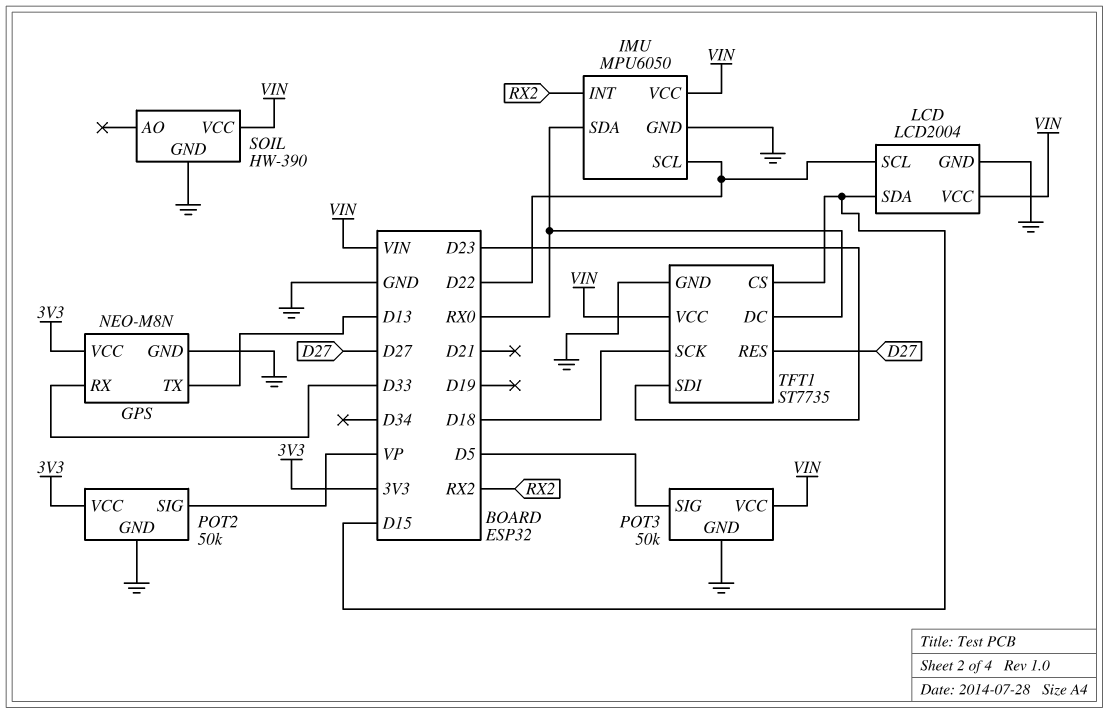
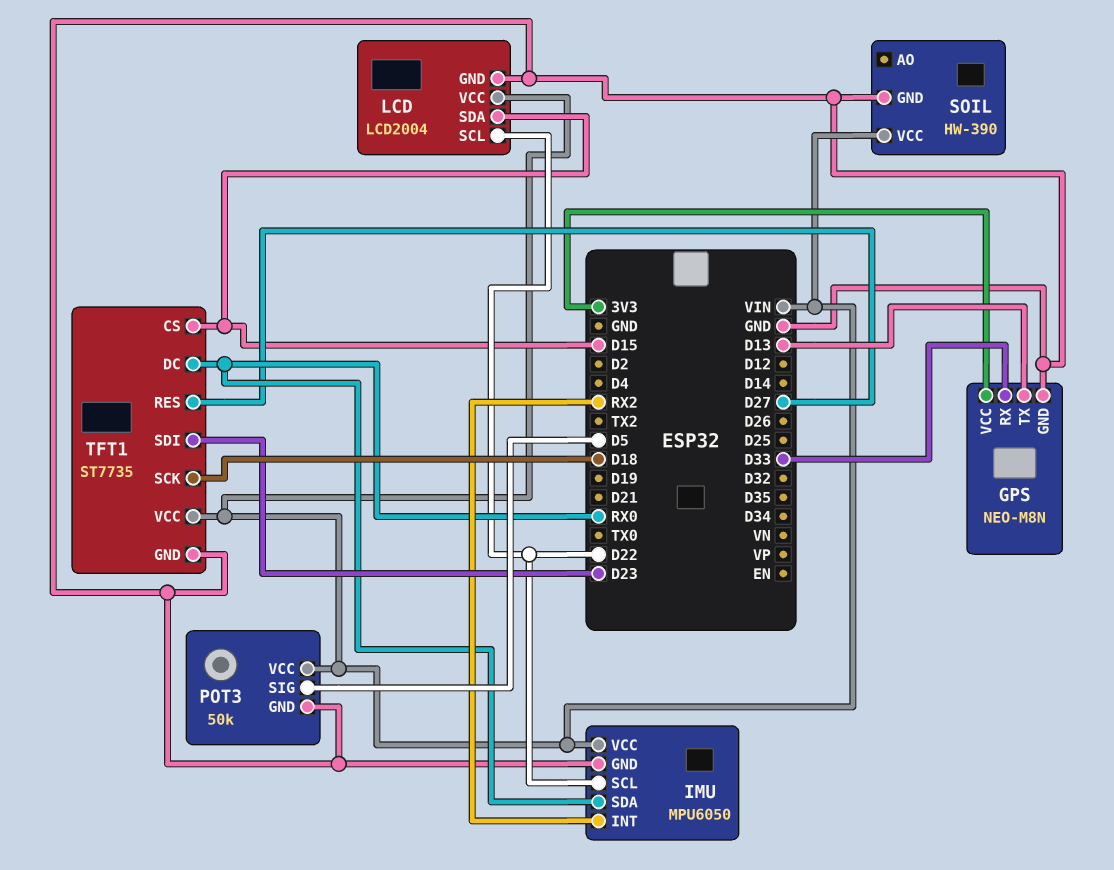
POT2: 50k -> none
POT2 pin GND: GND -> none
POT2 pin SIG: VP -> none
POT2 pin VCC: 3V3 -> none

